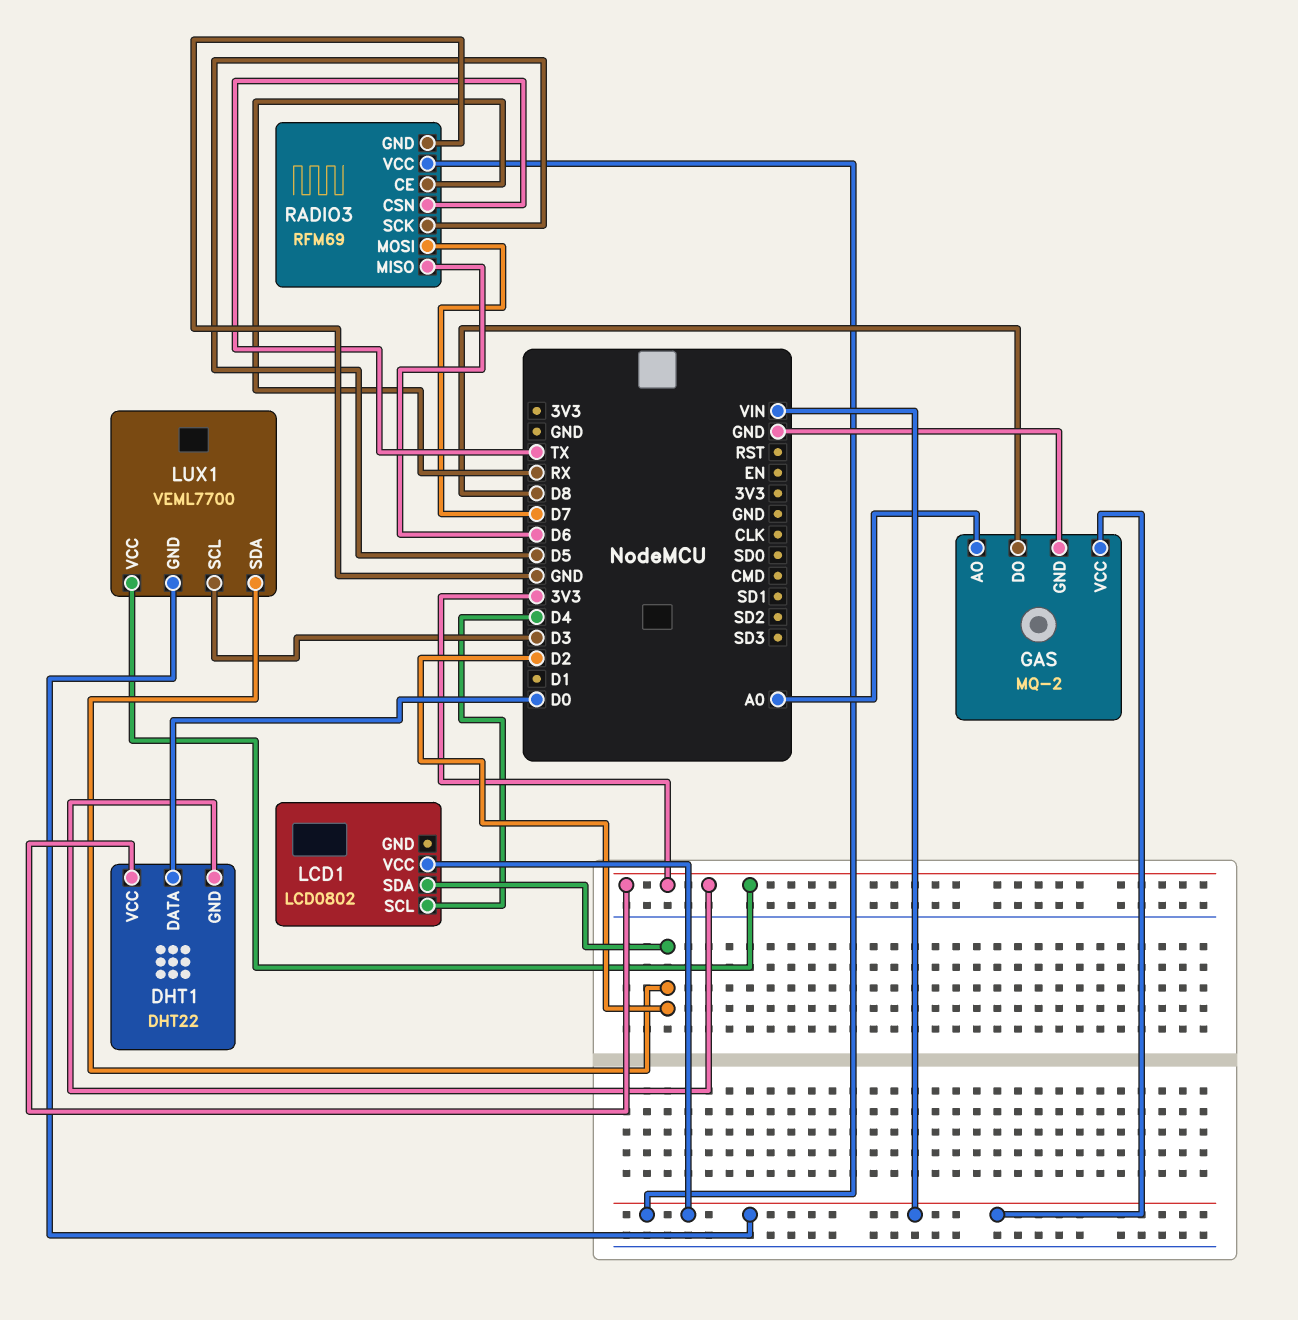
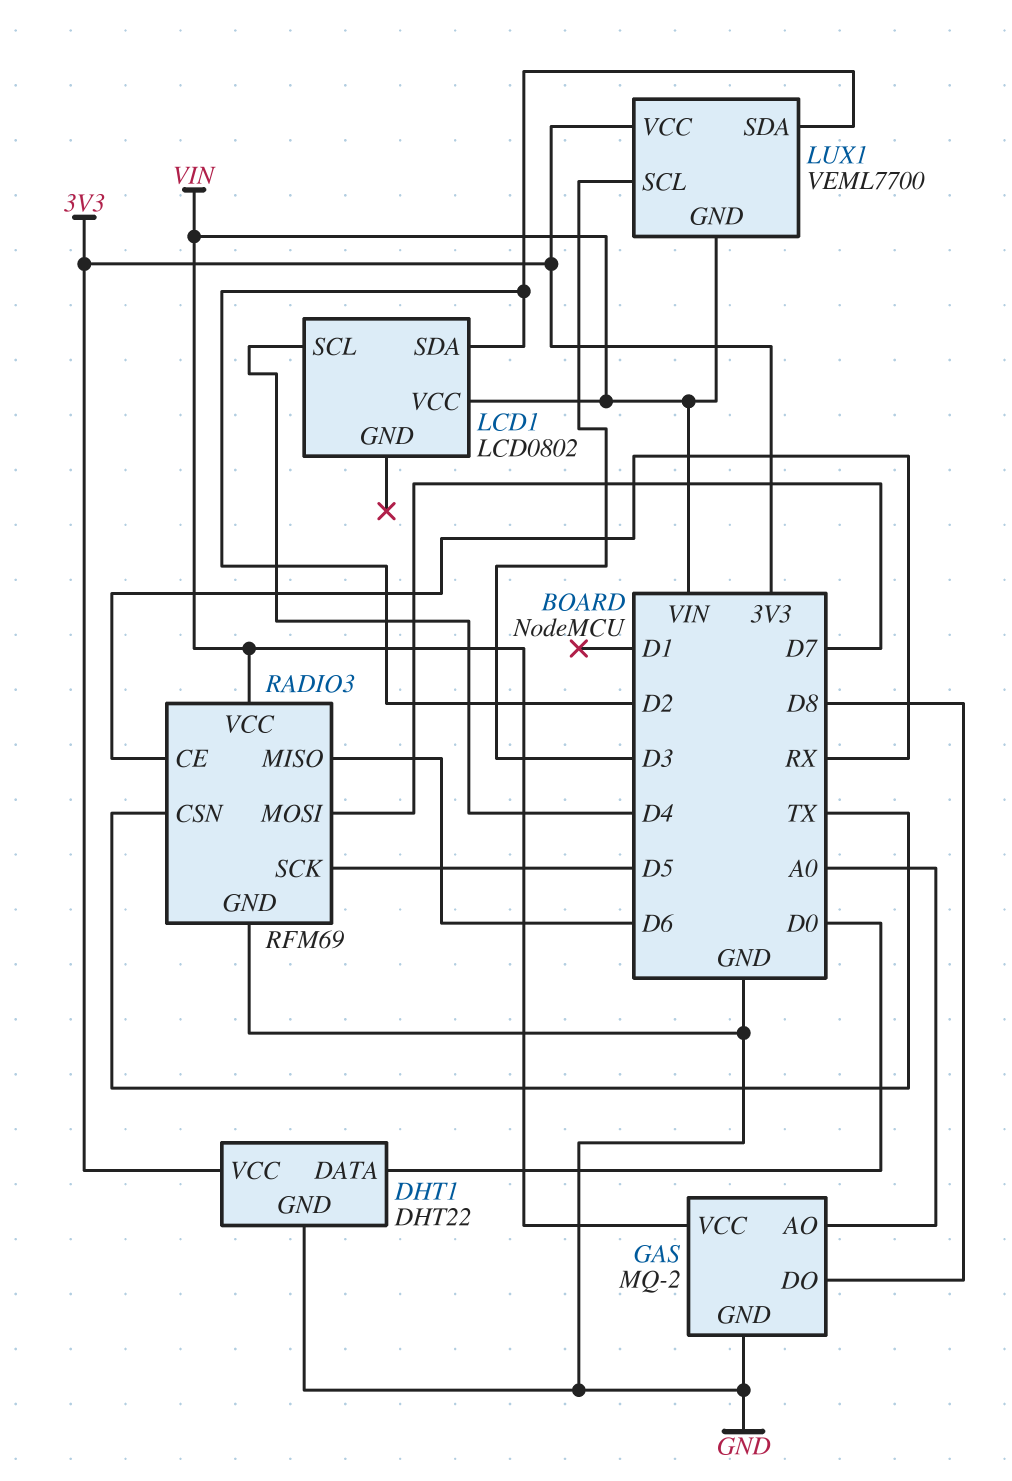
DHT1 pin GND: 3V3 -> GND

